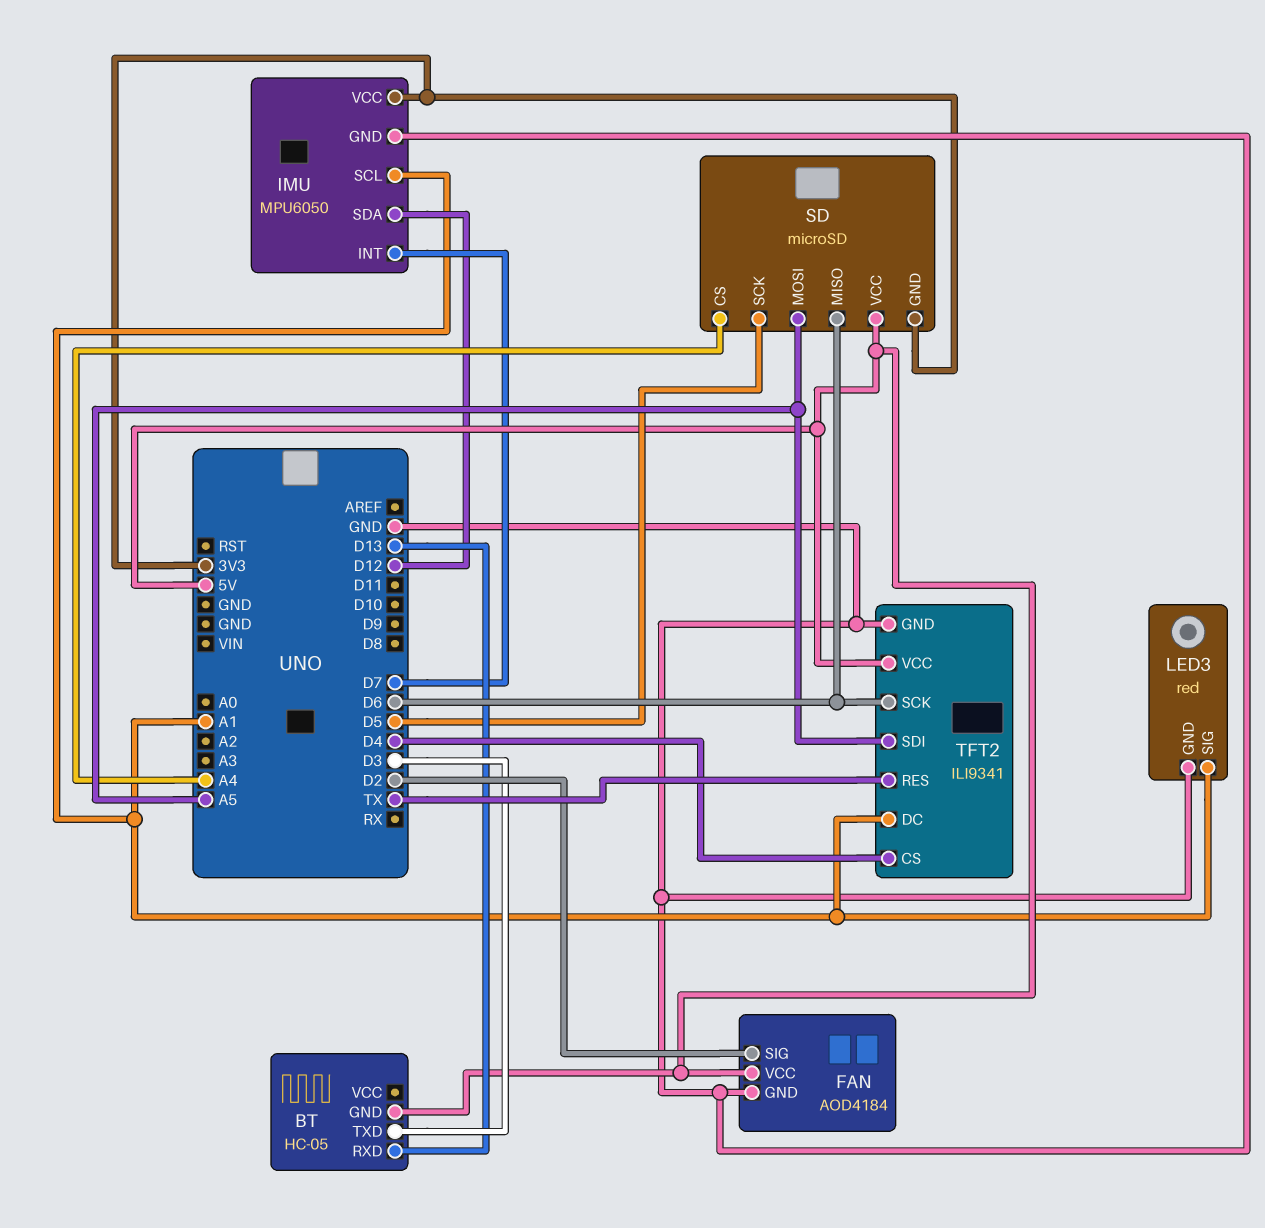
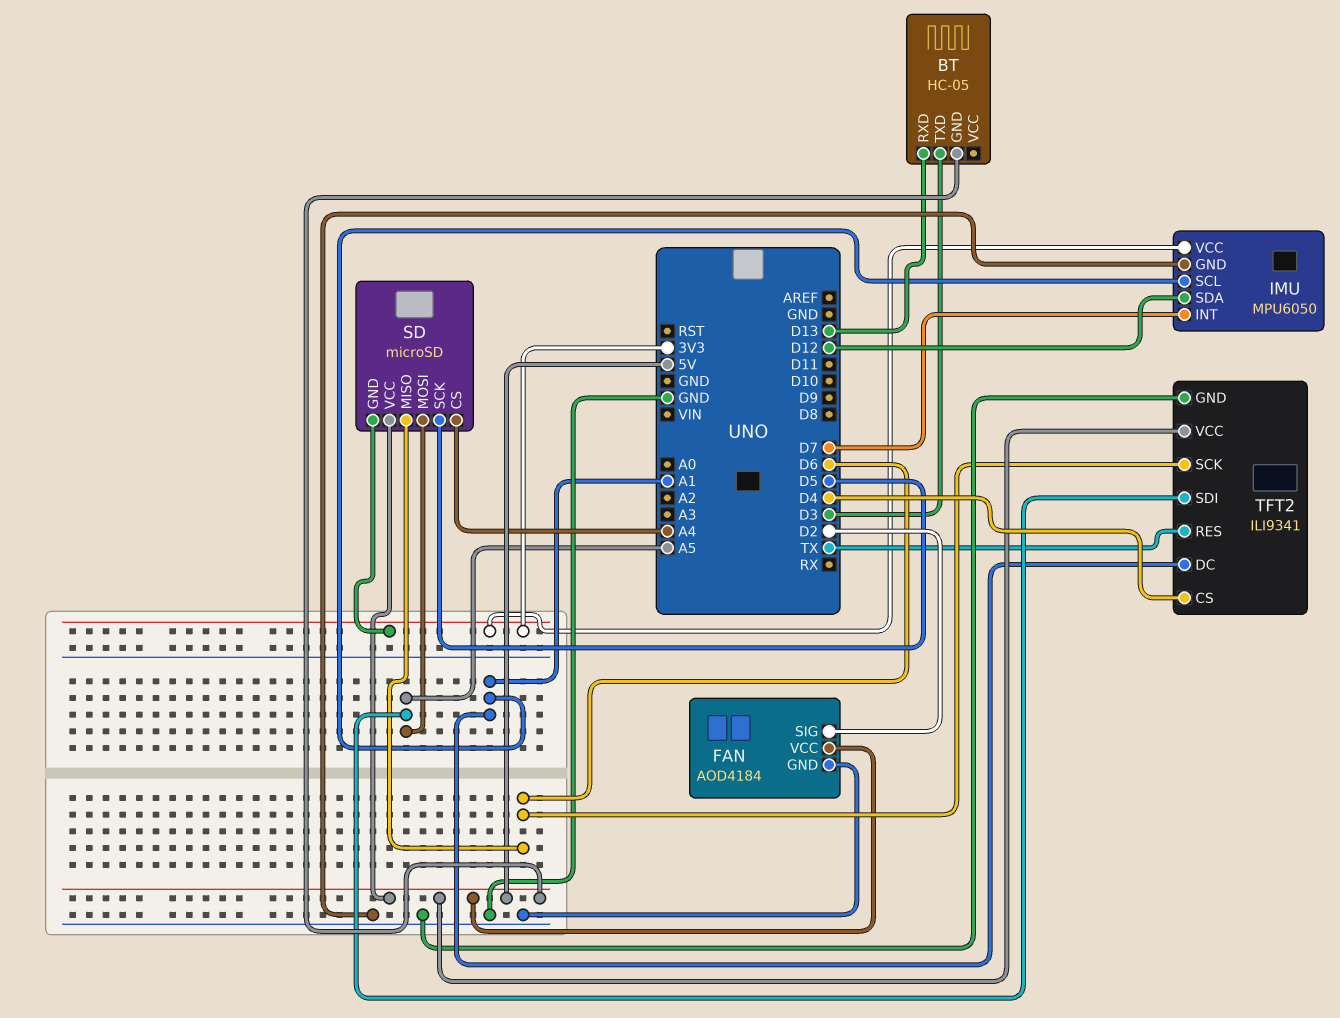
LED3: red -> none
LED3 pin GND: GND -> none
LED3 pin SIG: A1 -> none

